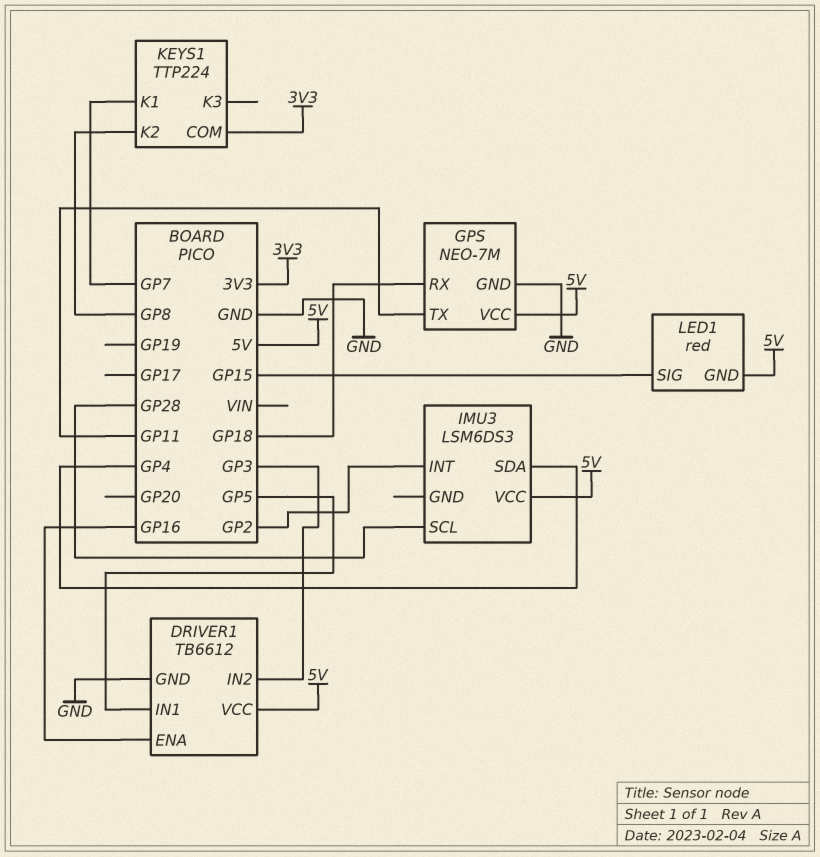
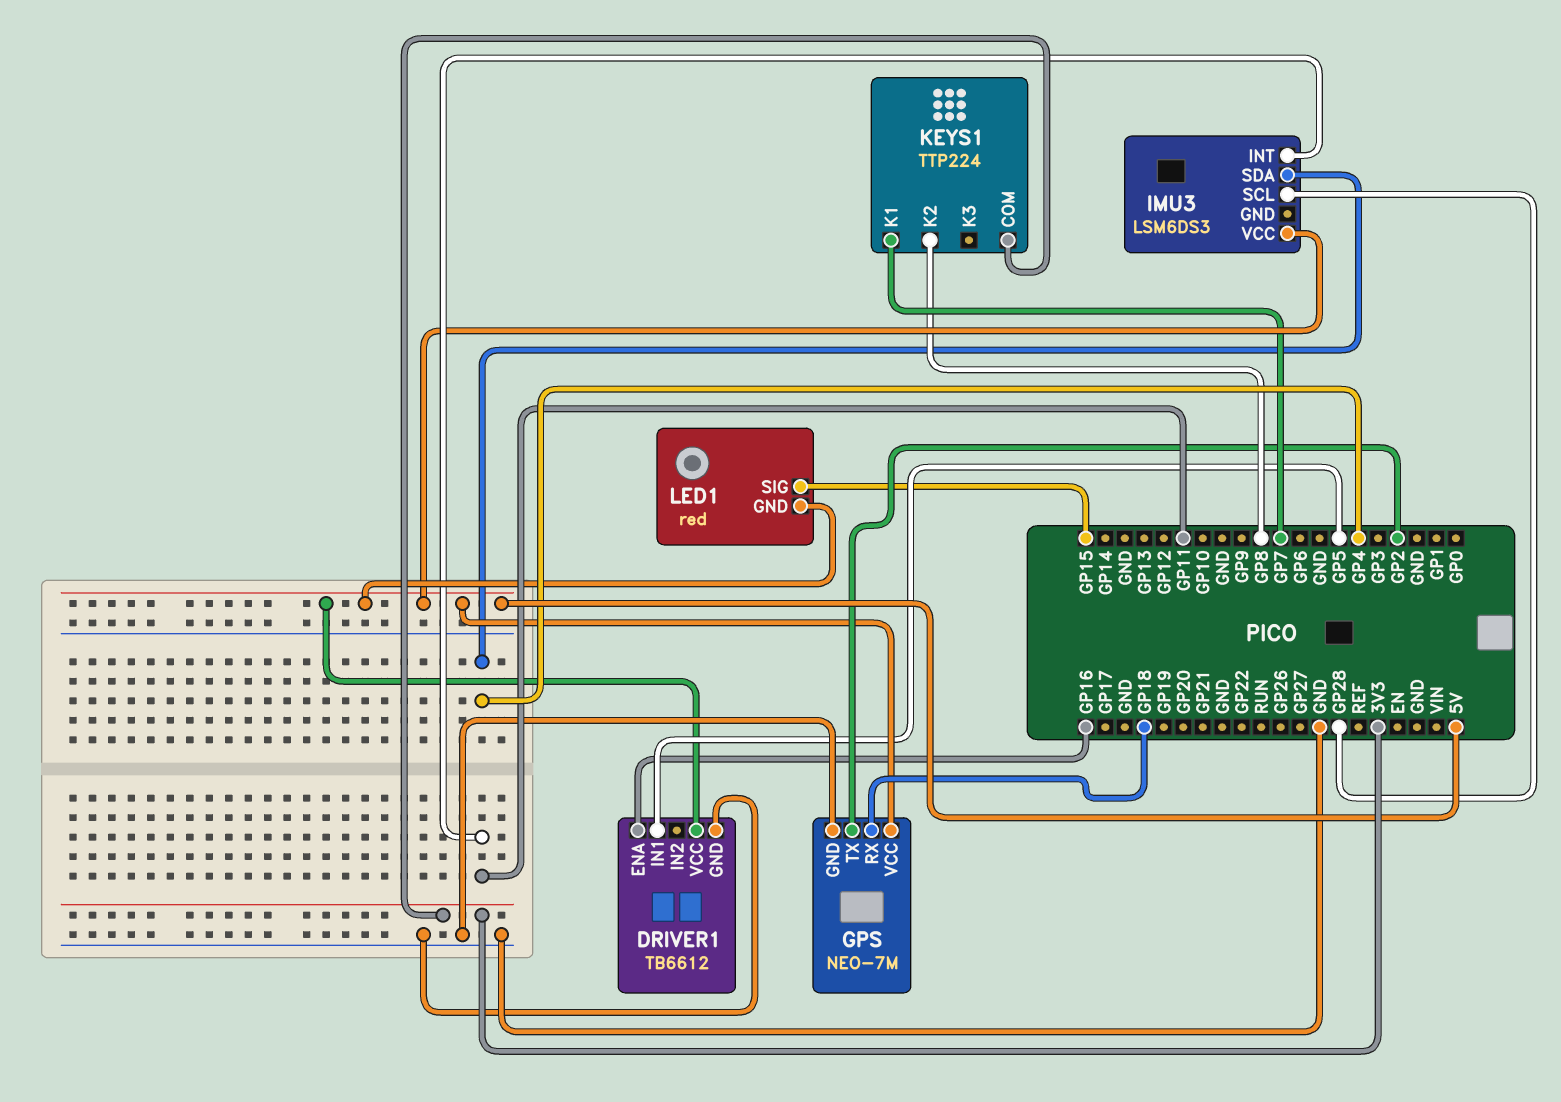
DRIVER1 pin IN2: GP3 -> none
GPS pin TX: GP11 -> GP2
IMU3 pin INT: GP2 -> GP11

